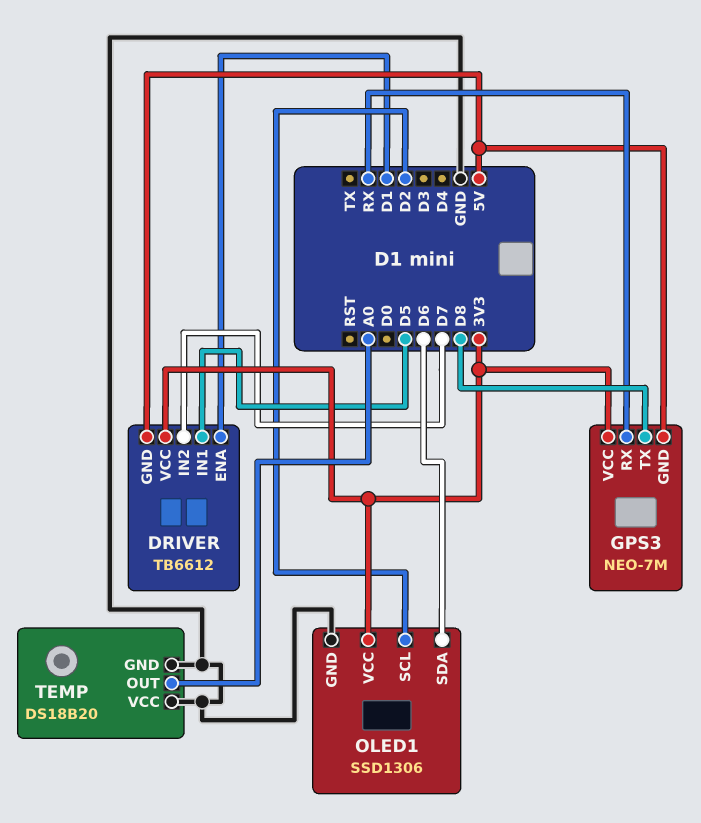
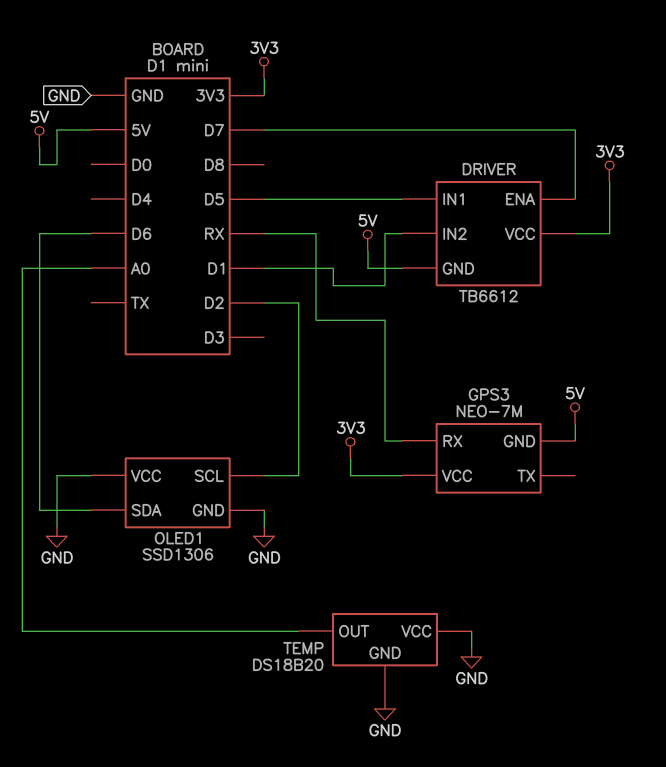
DRIVER pin ENA: D1 -> D7
DRIVER pin IN2: D7 -> D1
GPS3 pin TX: D8 -> none
OLED1 pin VCC: 3V3 -> GND

